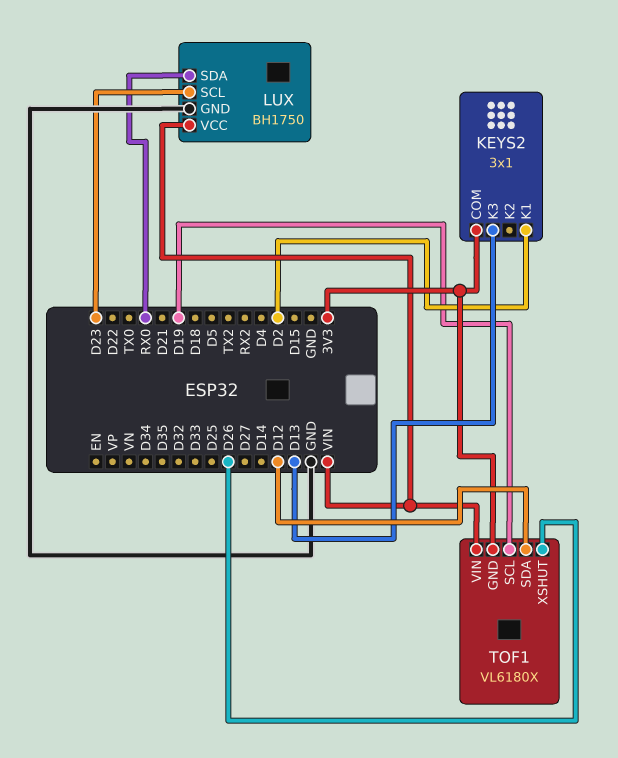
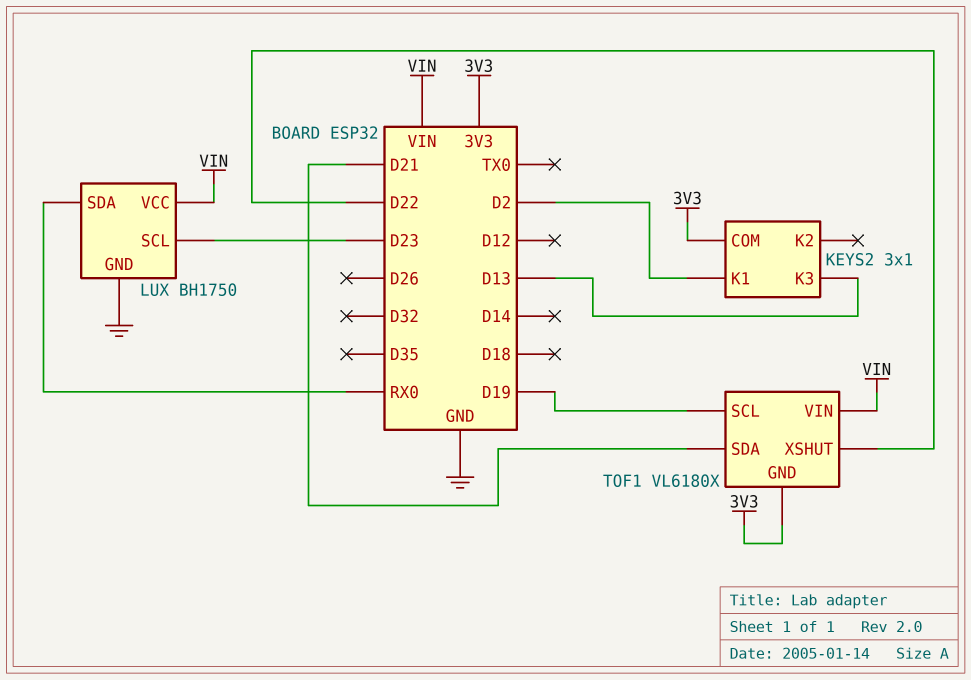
TOF1 pin SDA: D12 -> D21
TOF1 pin XSHUT: D26 -> D22

